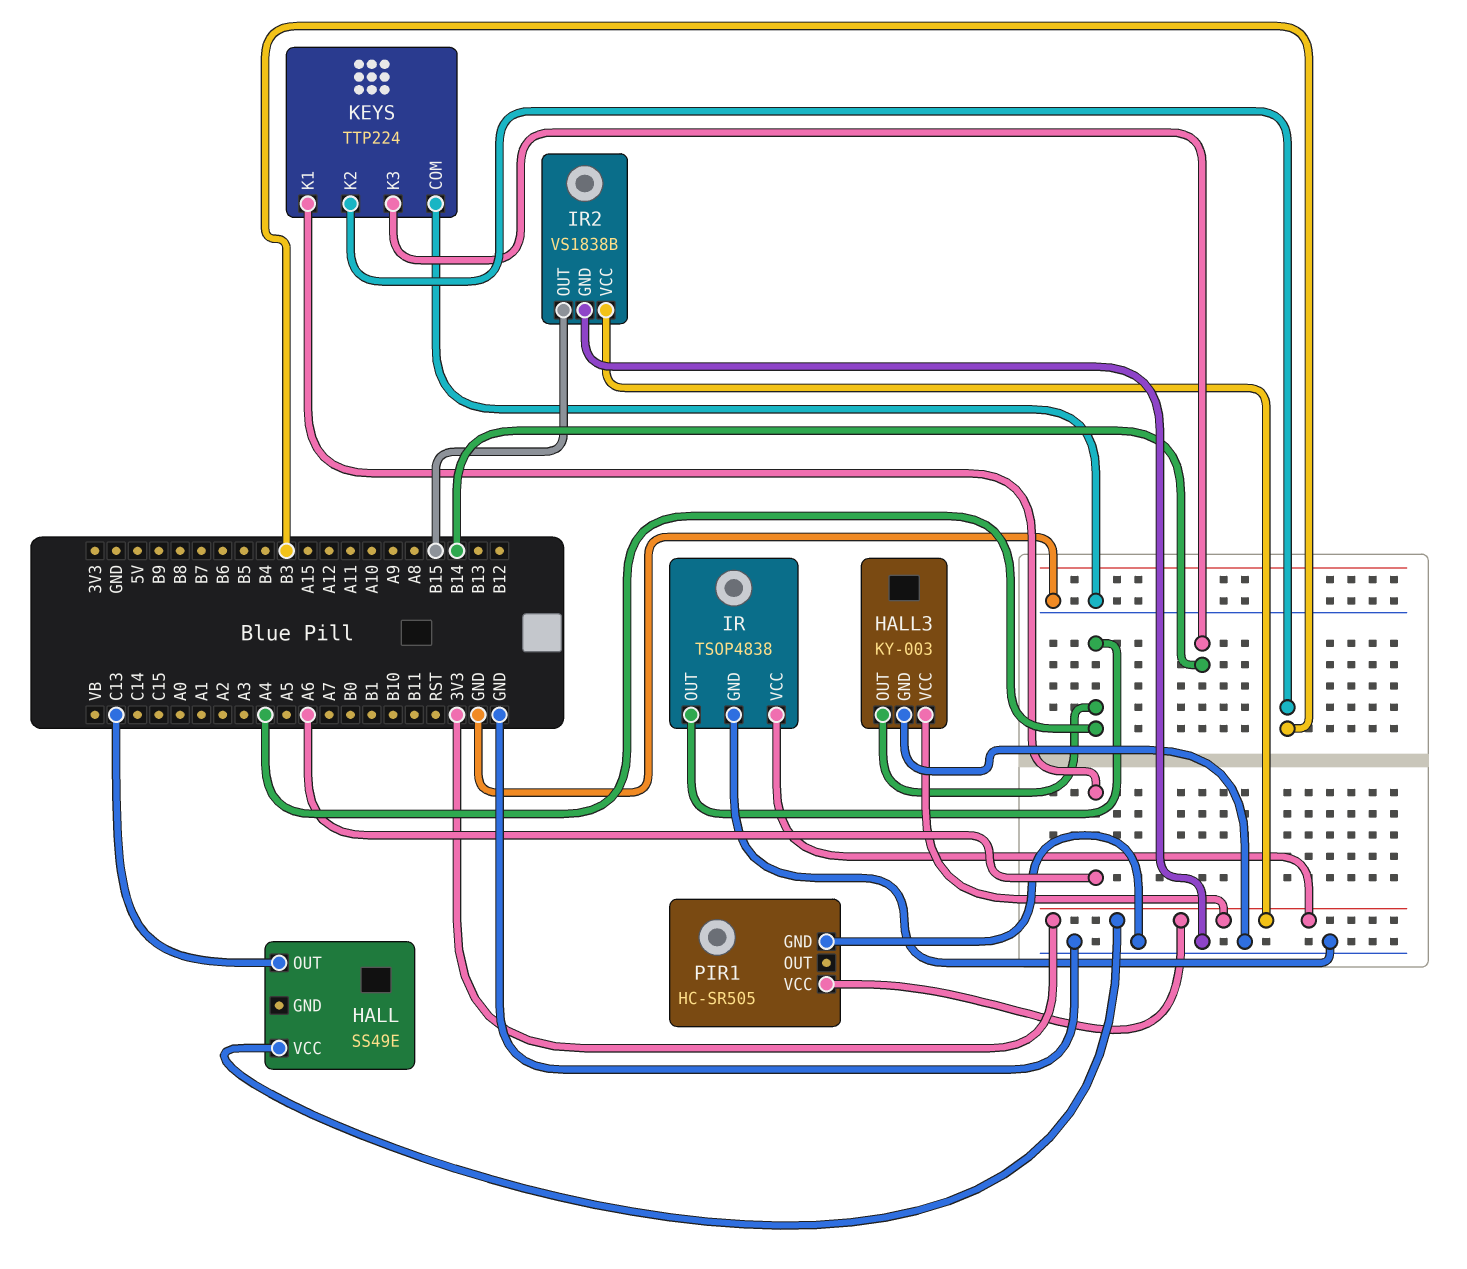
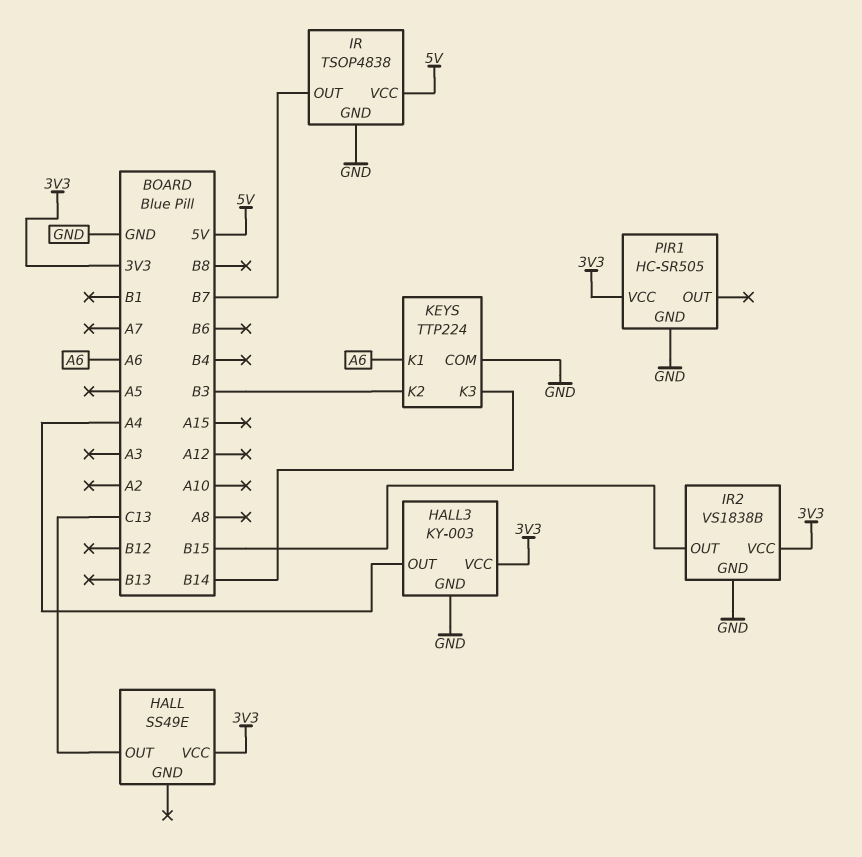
IR pin OUT: A4 -> B7
IR pin VCC: 3V3 -> 5V

